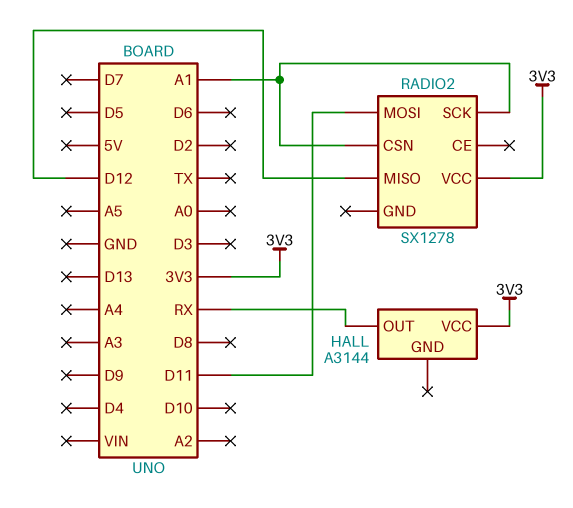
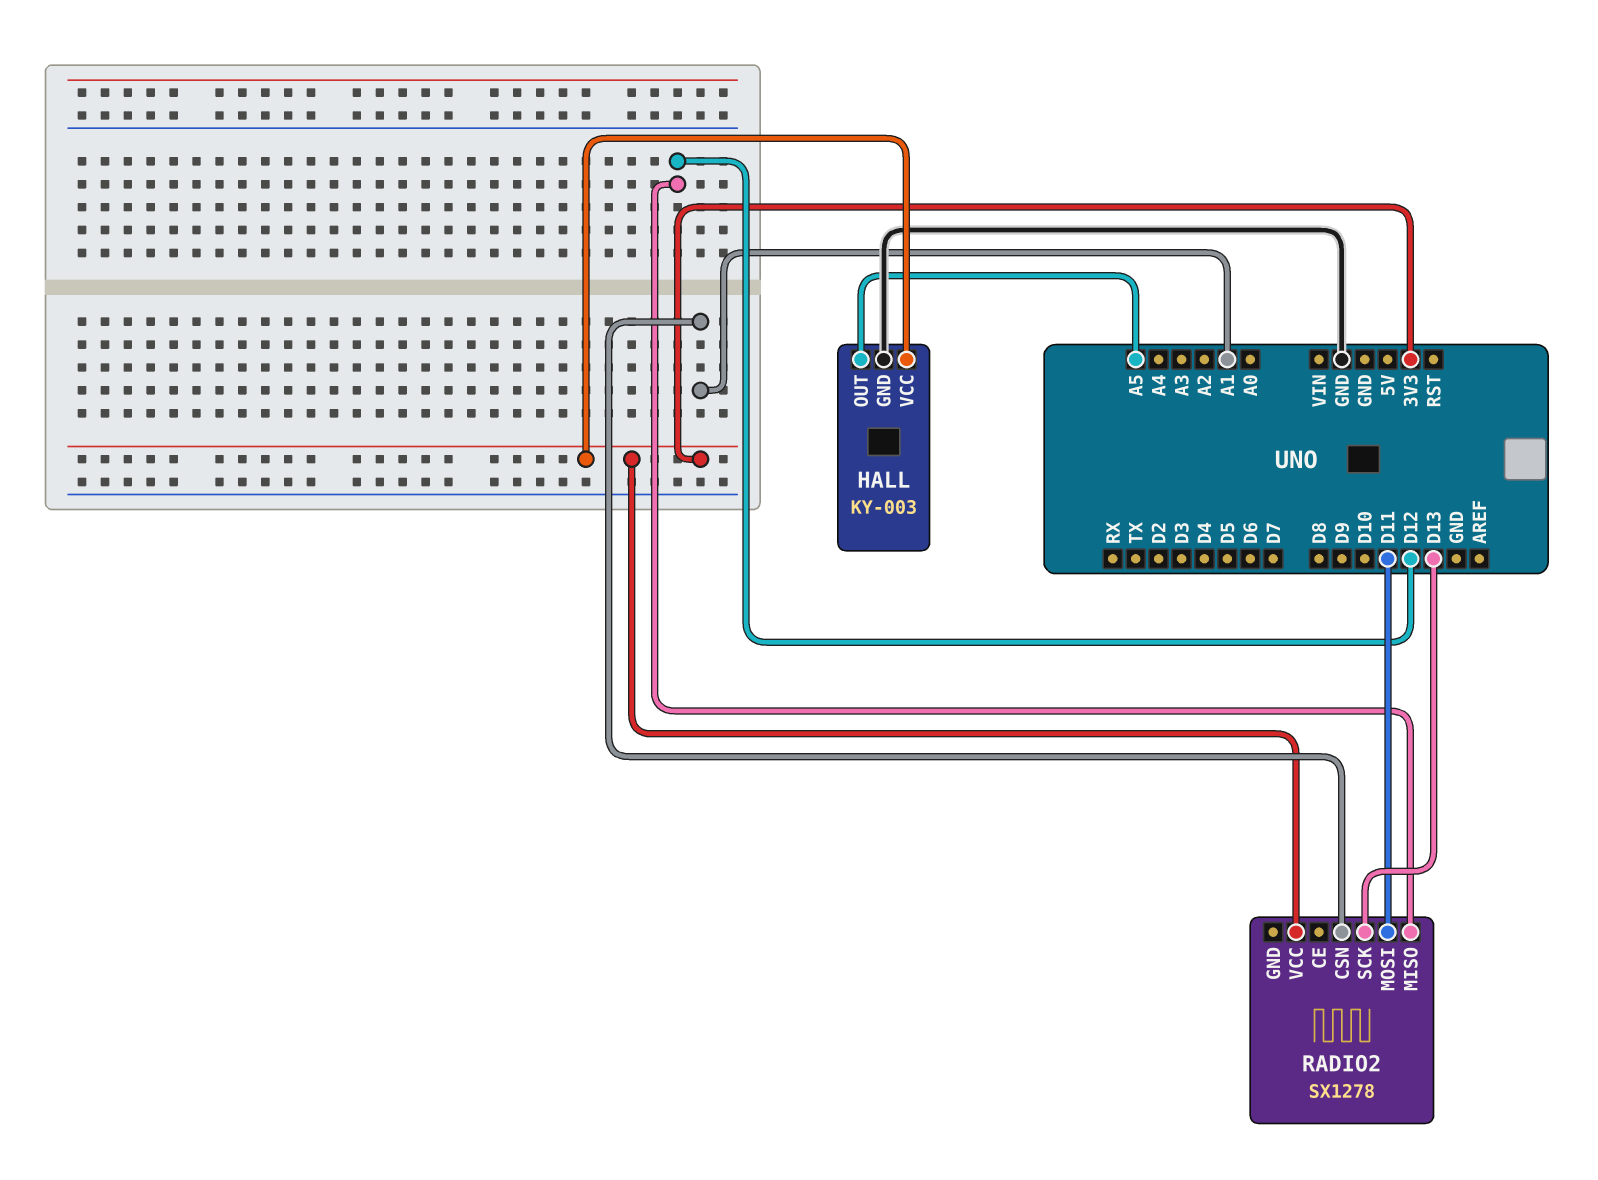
HALL: A3144 -> KY-003
HALL pin GND: none -> GND
HALL pin OUT: RX -> A5
RADIO2 pin SCK: A1 -> D13

